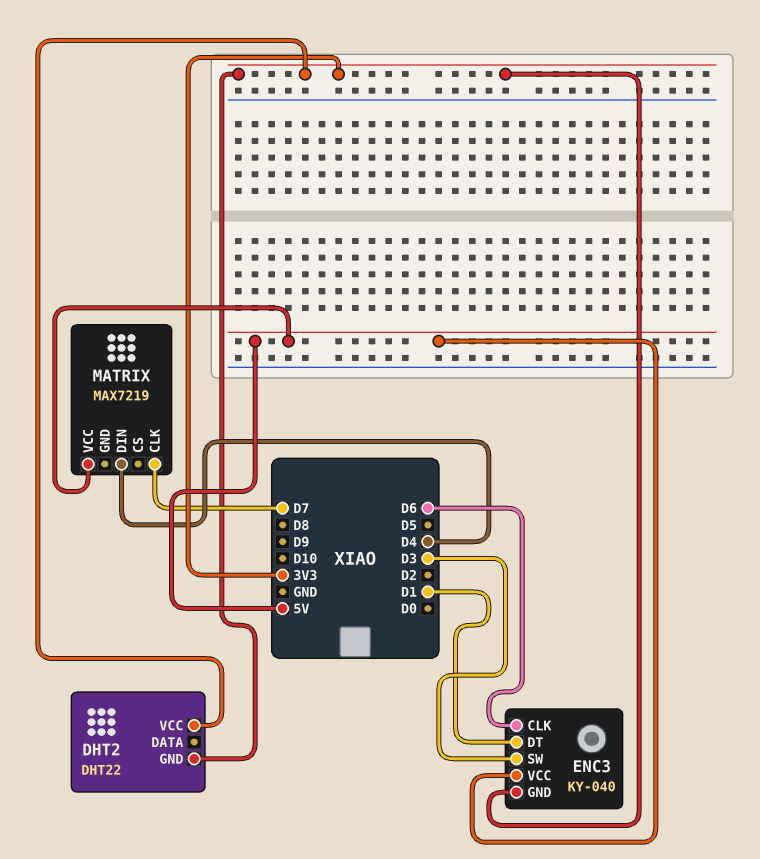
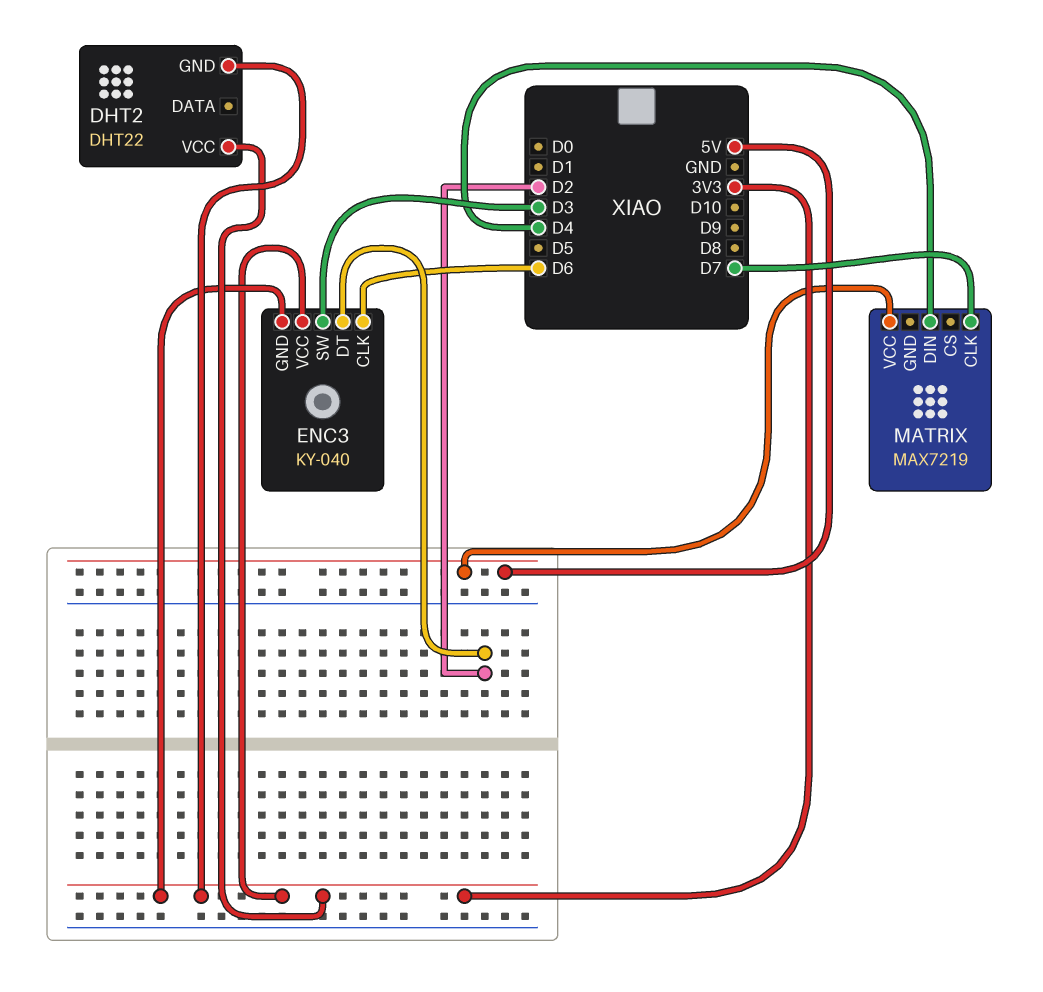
ENC3 pin DT: D1 -> D2
ENC3 pin VCC: 5V -> 3V3

